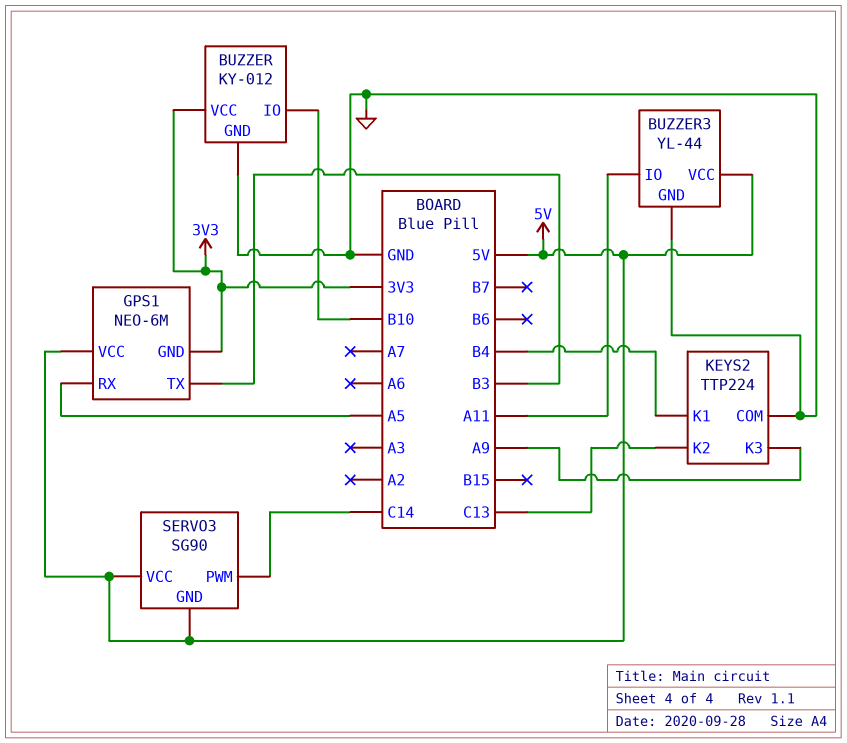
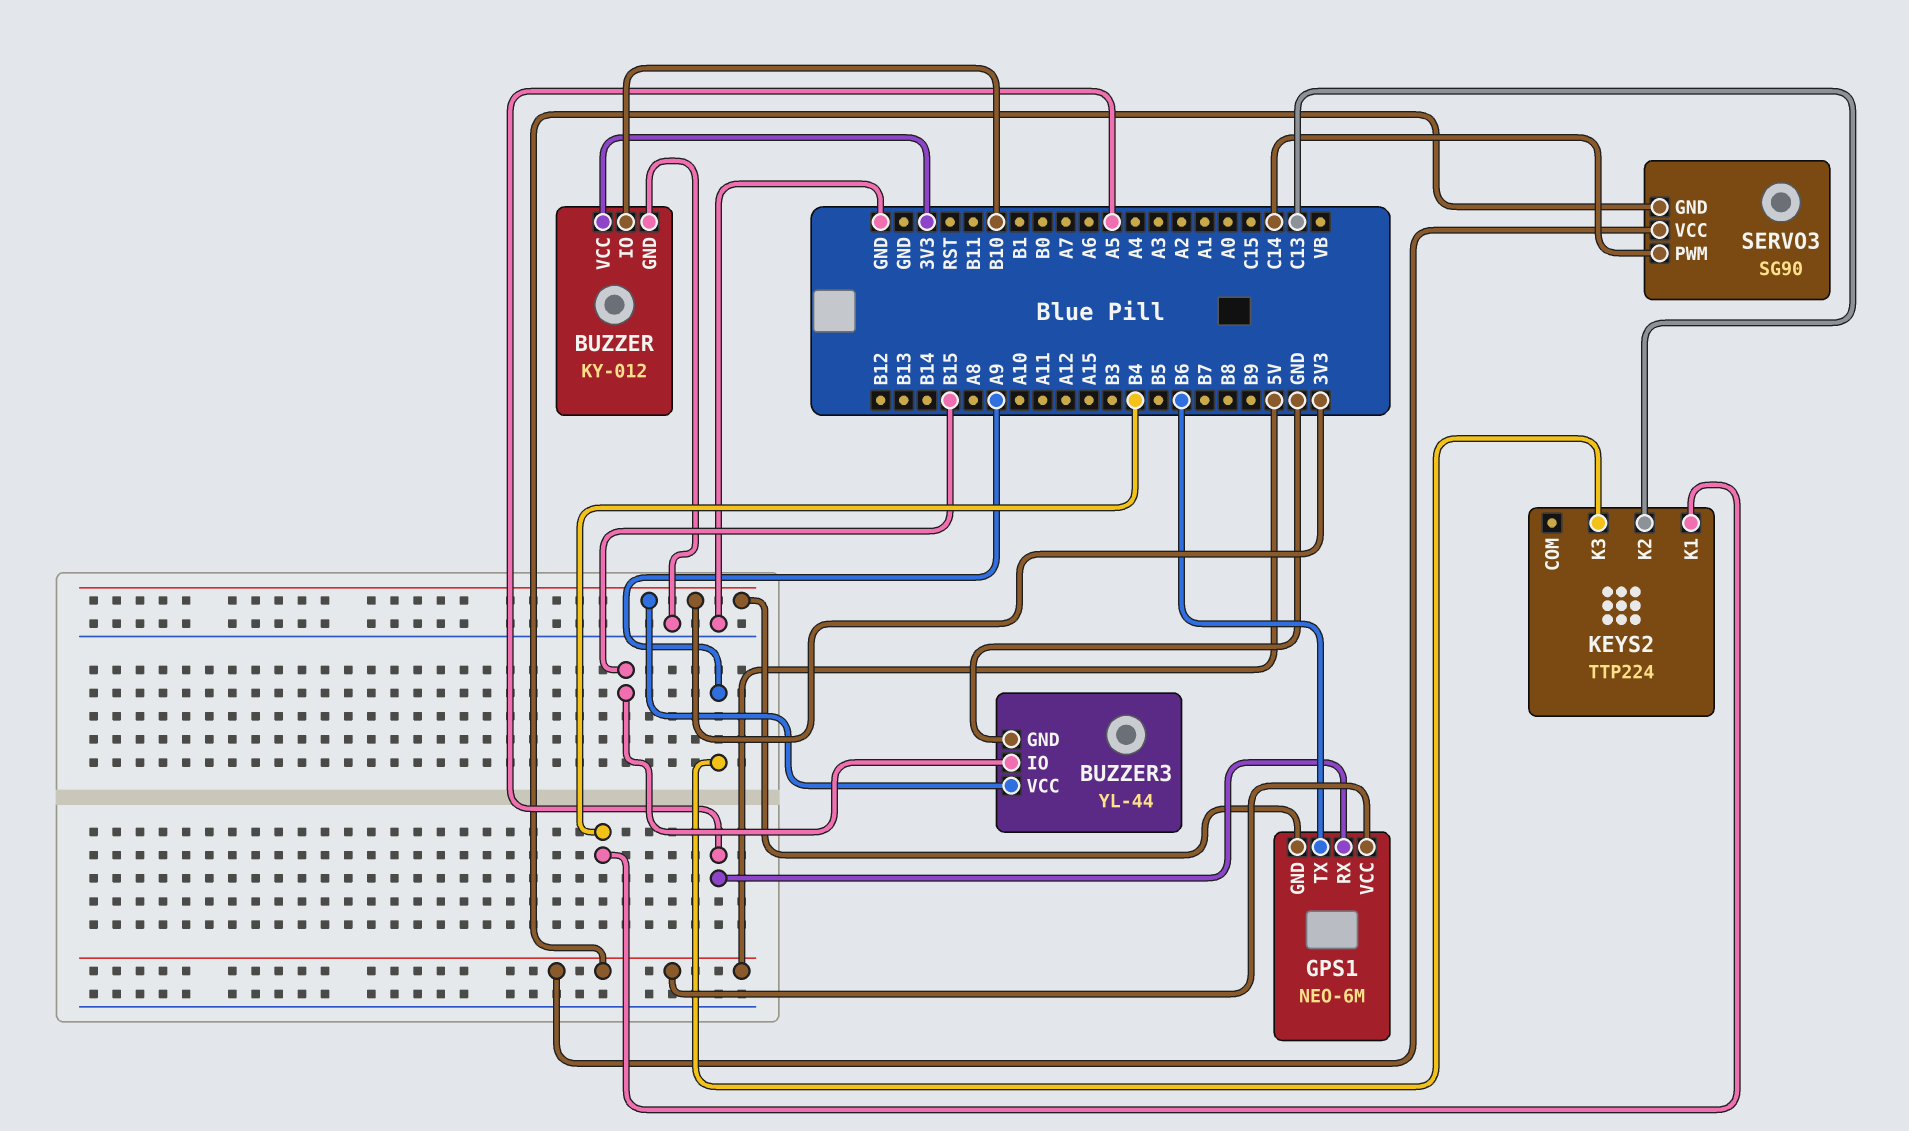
BUZZER3 pin IO: A11 -> B15
BUZZER3 pin VCC: 5V -> 3V3
GPS1 pin TX: B3 -> B6
KEYS2 pin COM: GND -> none

